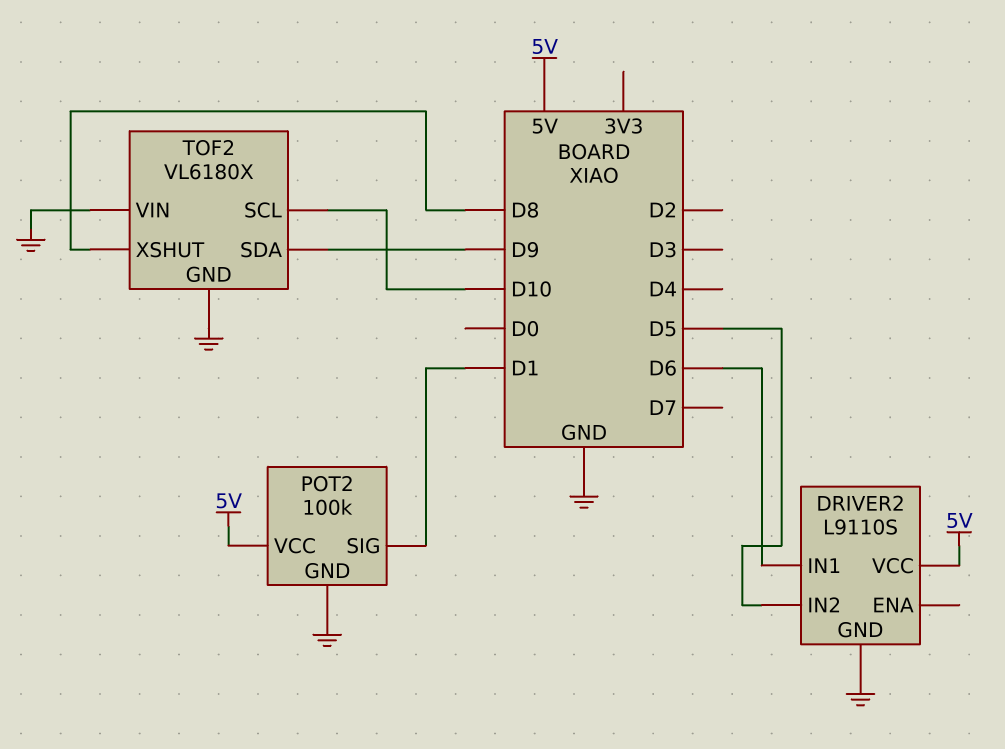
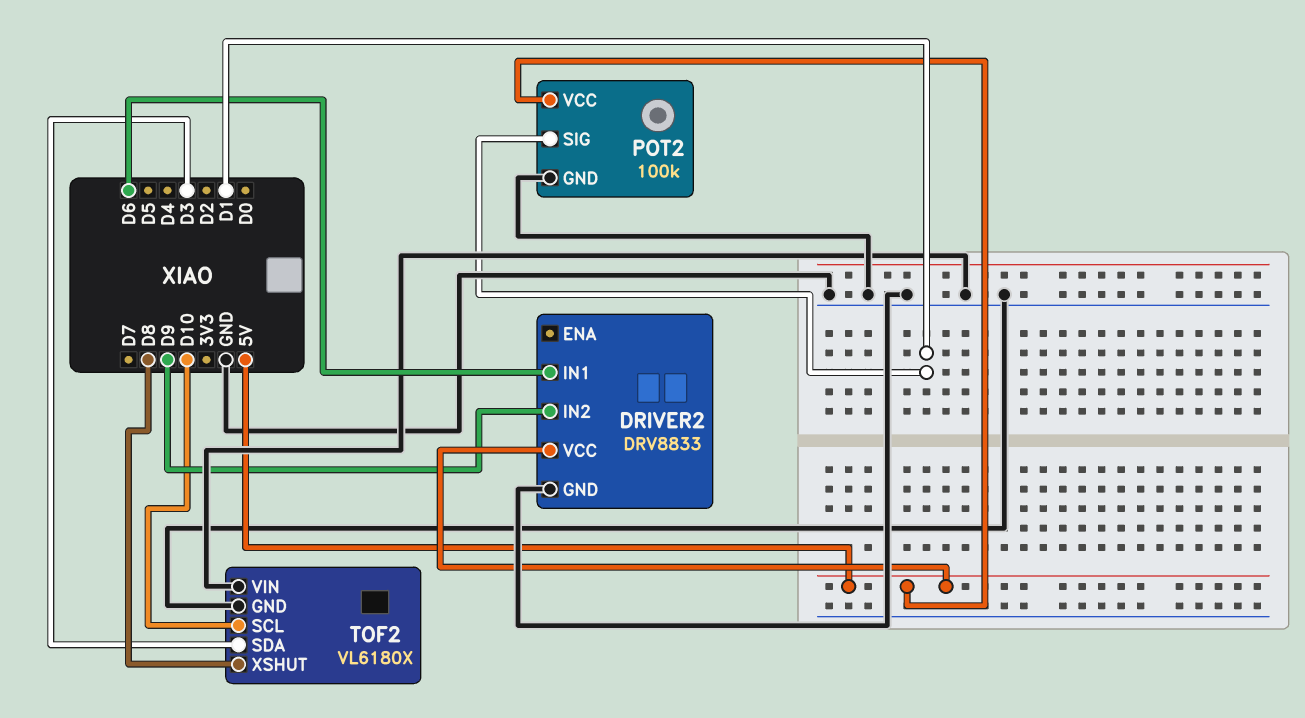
DRIVER2: L9110S -> DRV8833
DRIVER2 pin IN2: D5 -> D9
TOF2 pin SDA: D9 -> D3

